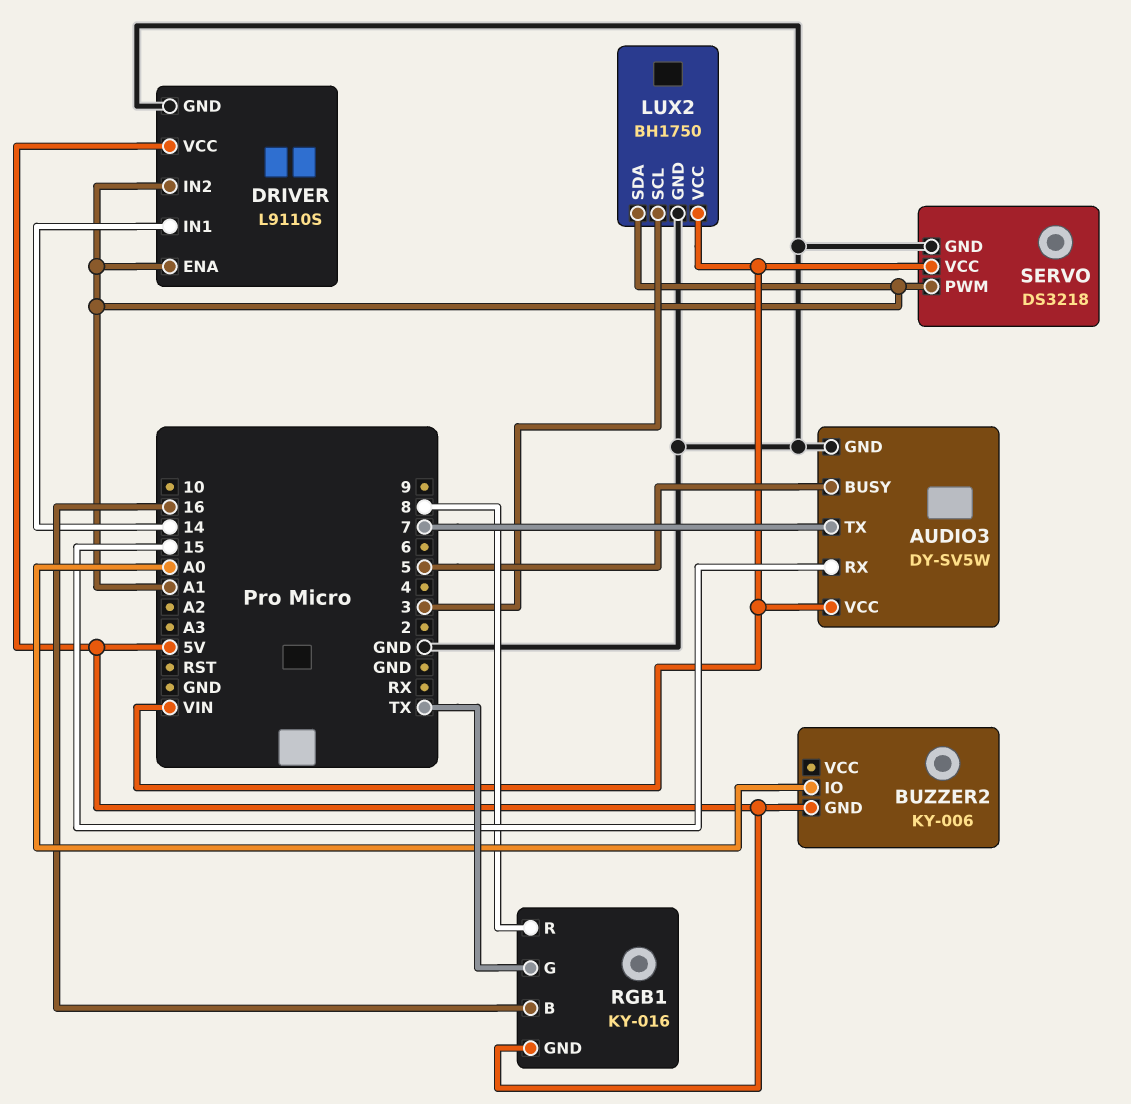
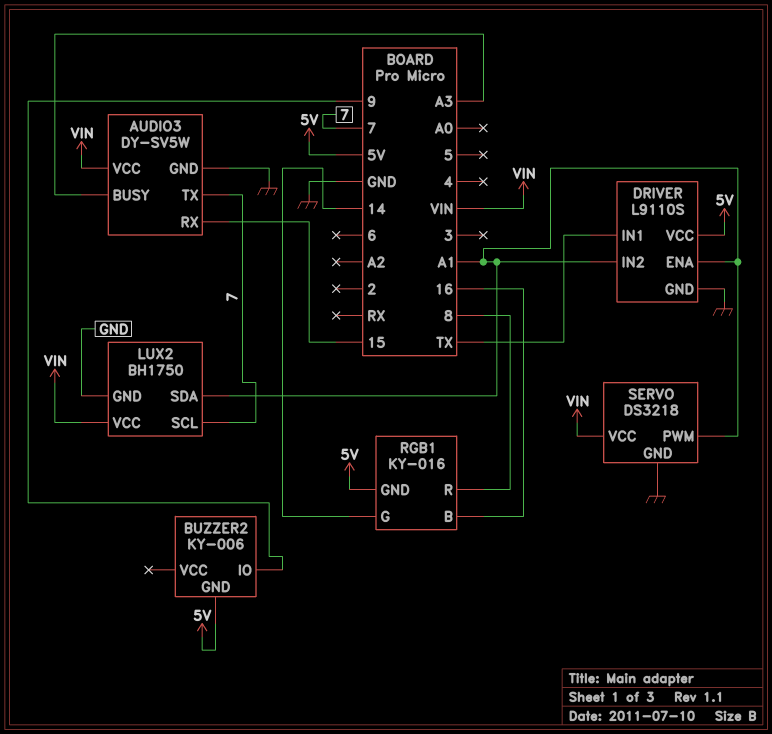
AUDIO3 pin BUSY: 5 -> A3
BUZZER2 pin IO: A0 -> 9
DRIVER pin IN1: 14 -> TX
LUX2 pin SCL: 3 -> 7
RGB1 pin G: TX -> 14

